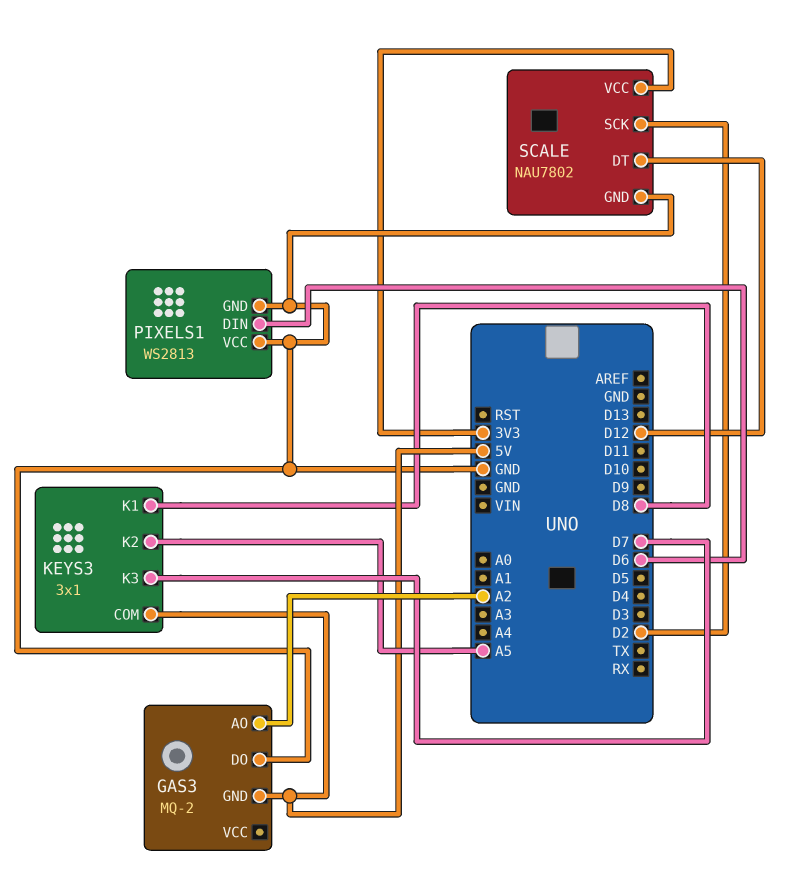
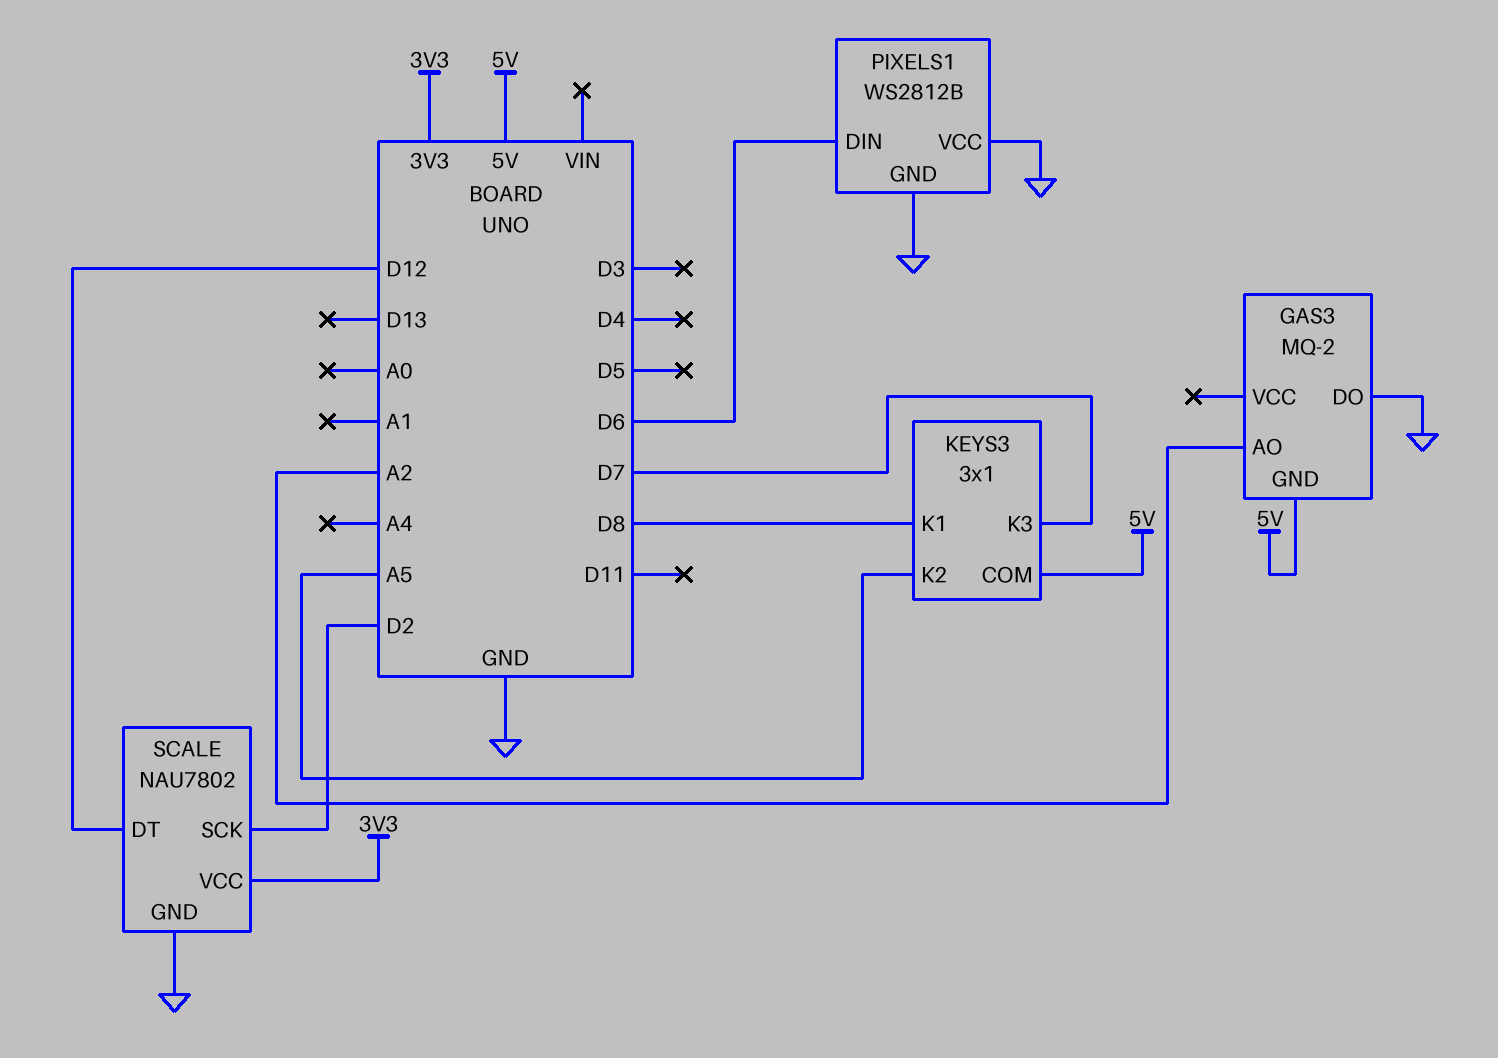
PIXELS1: WS2813 -> WS2812B

